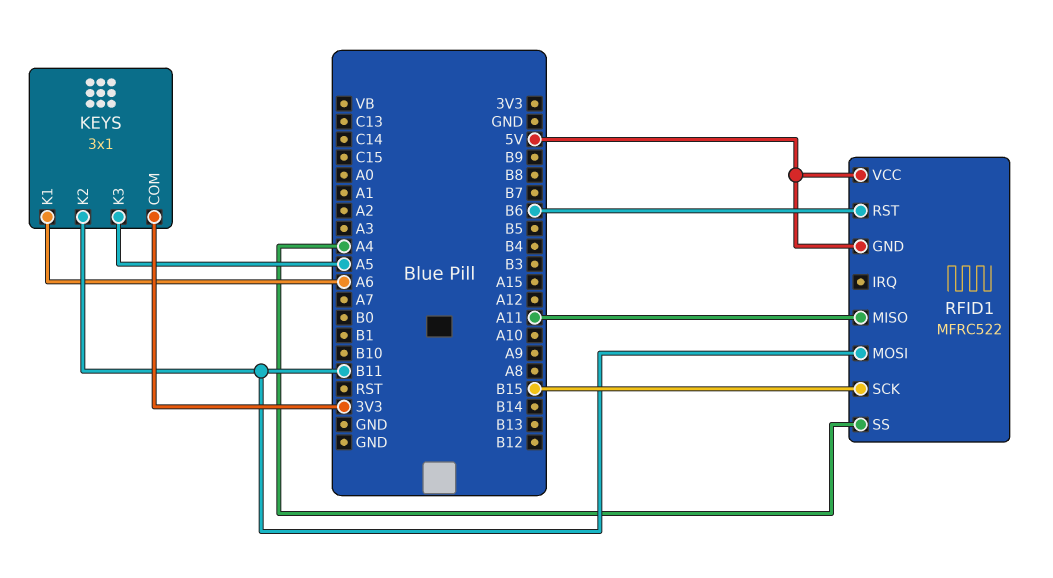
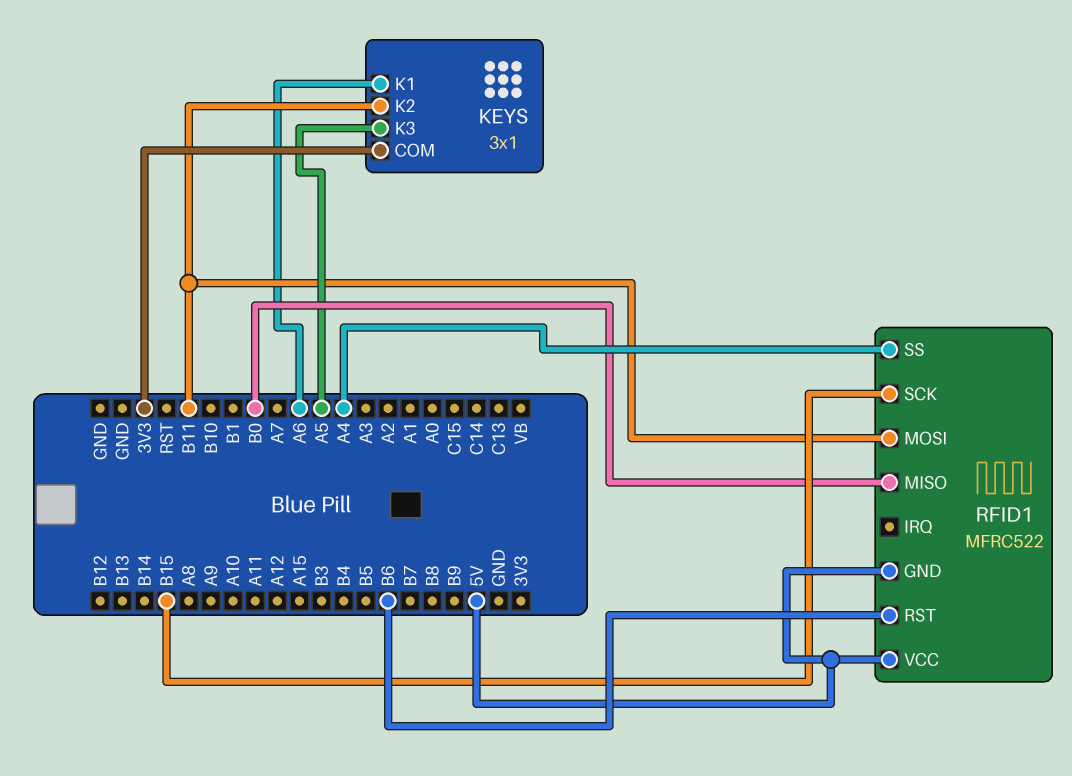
RFID1 pin MISO: A11 -> B0

